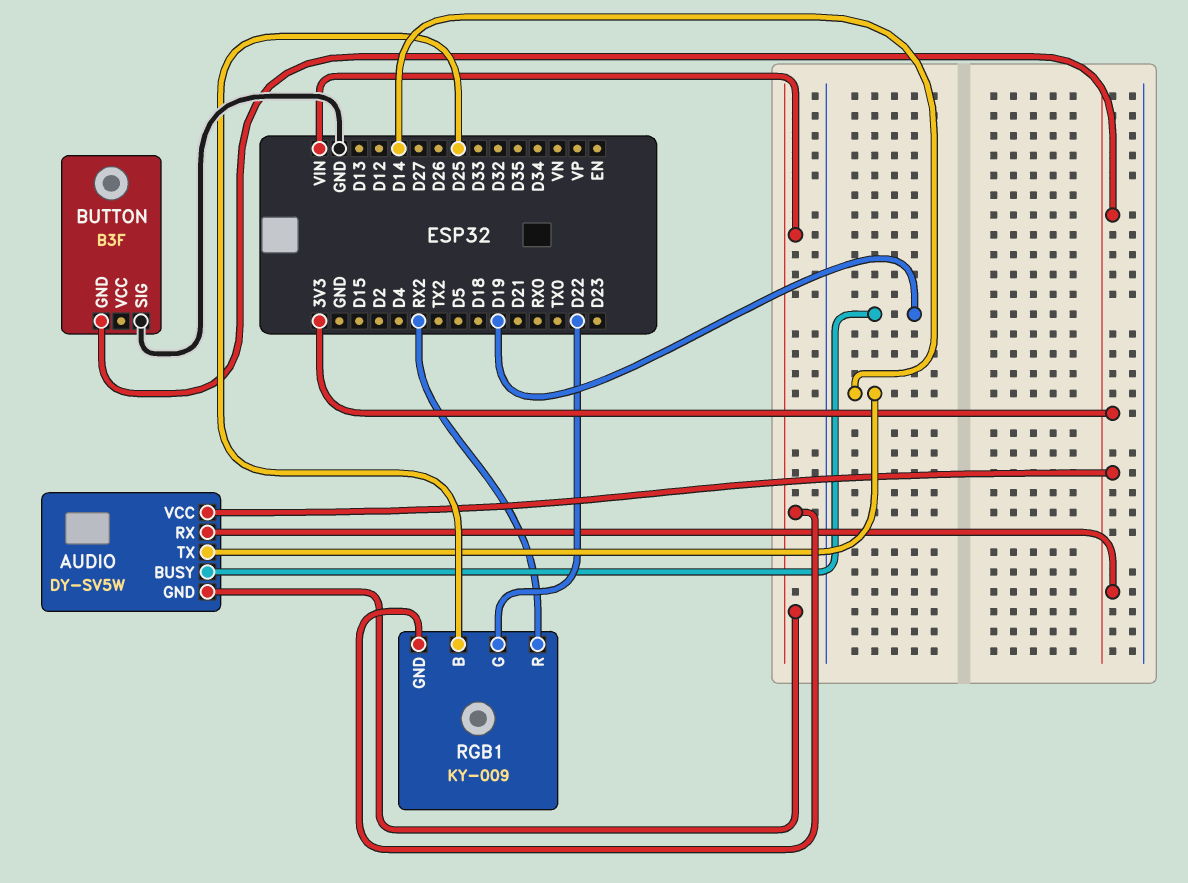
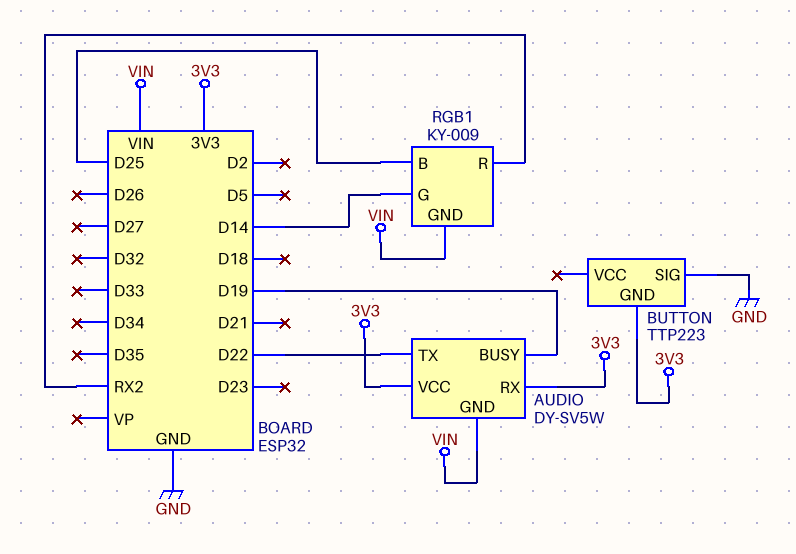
AUDIO pin TX: D14 -> D22
BUTTON: B3F -> TTP223
RGB1 pin G: D22 -> D14

